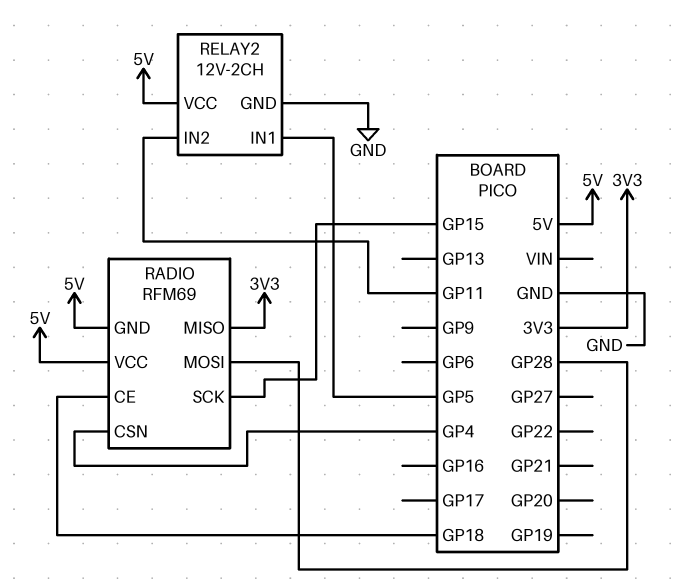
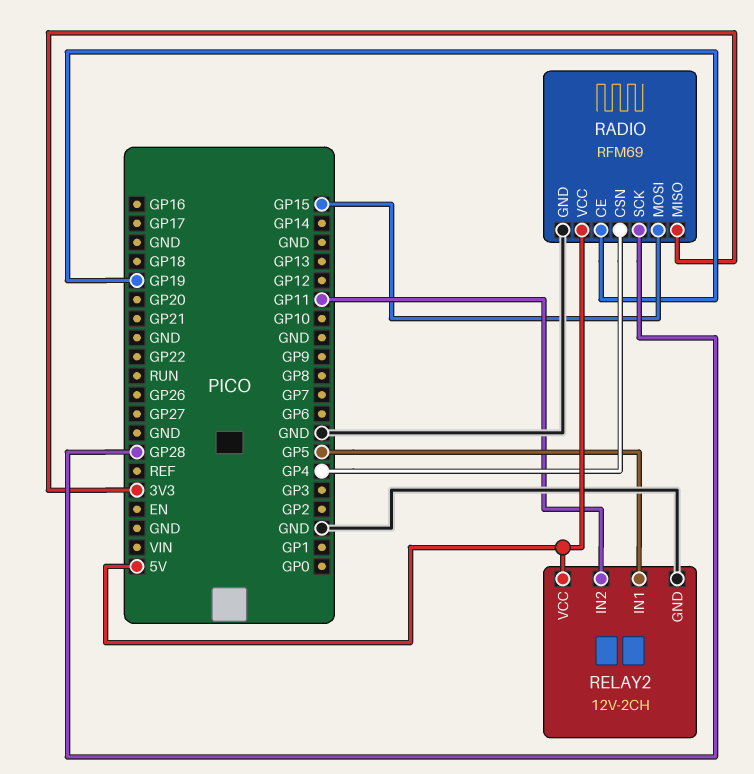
RADIO pin CE: GP18 -> GP19
RADIO pin GND: 5V -> GND
RADIO pin MOSI: GP28 -> GP15
RADIO pin SCK: GP15 -> GP28

